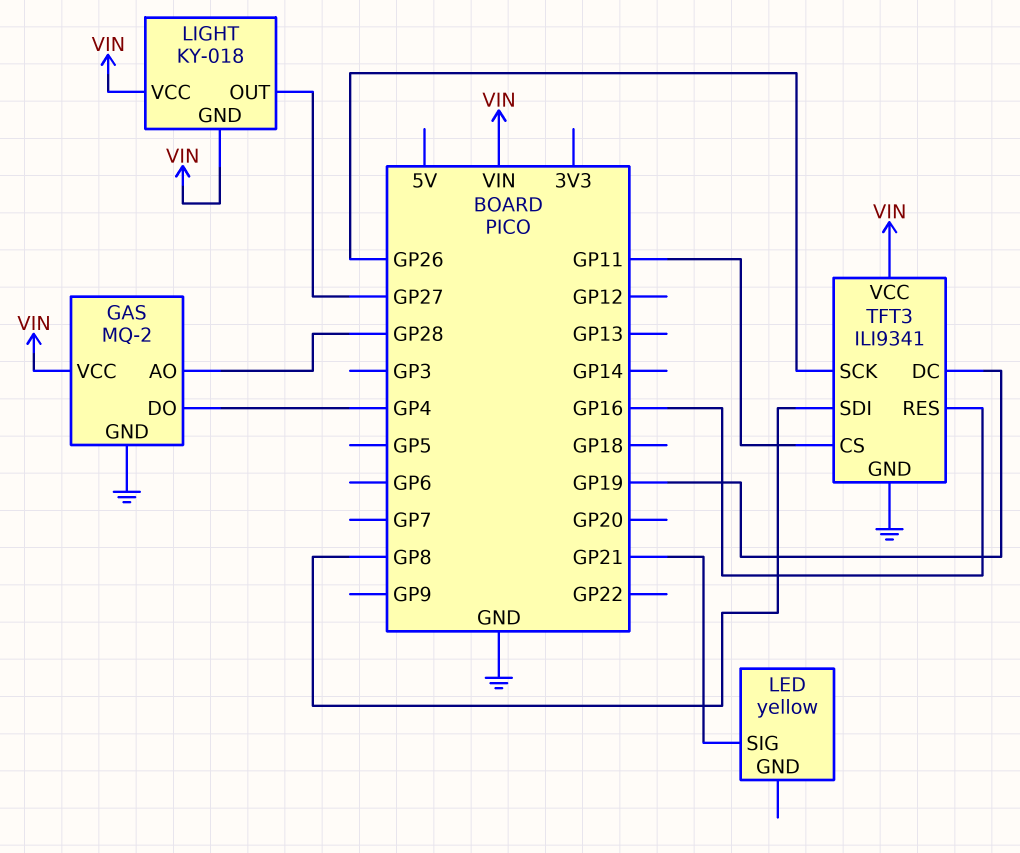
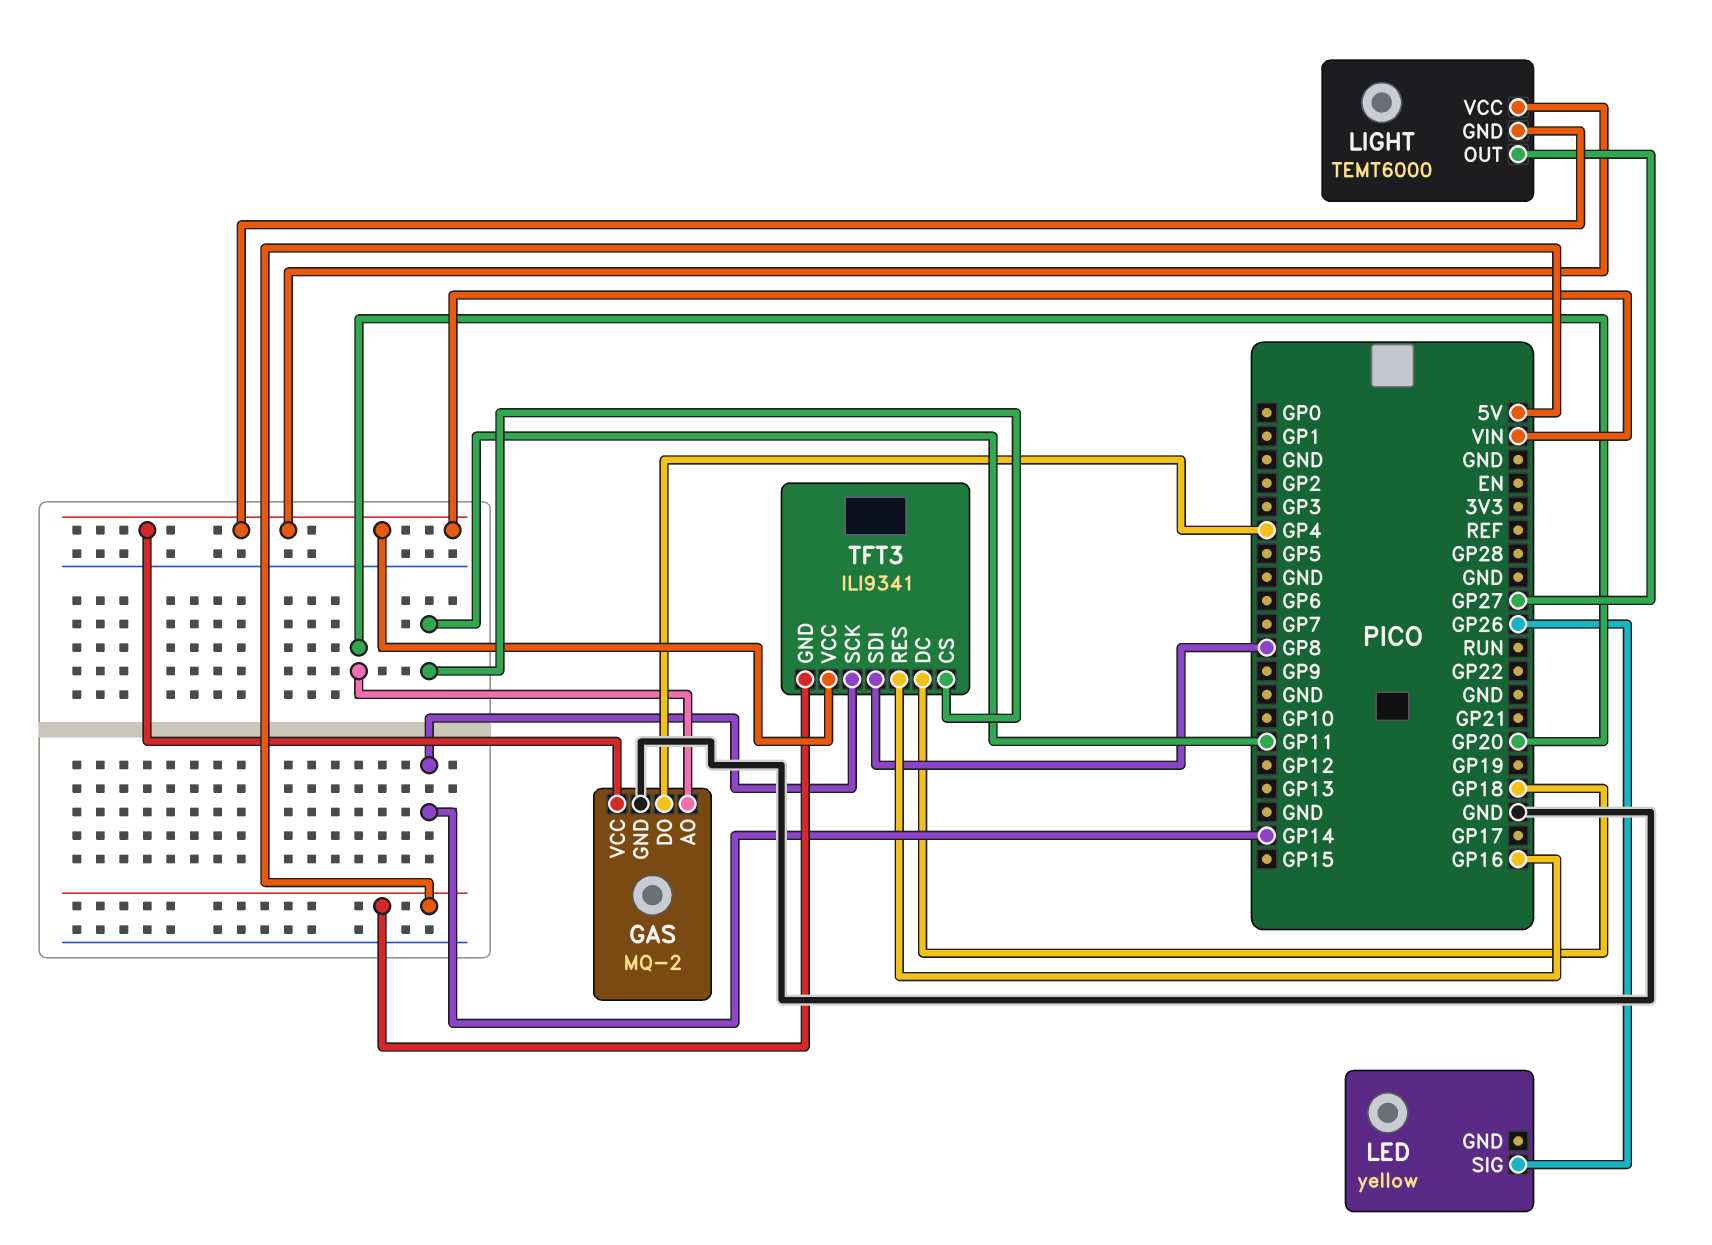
GAS pin AO: GP28 -> GP20
LED pin SIG: GP21 -> GP26
LIGHT: KY-018 -> TEMT6000
TFT3 pin DC: GP19 -> GP18
TFT3 pin GND: GND -> 5V
TFT3 pin SCK: GP26 -> GP14

